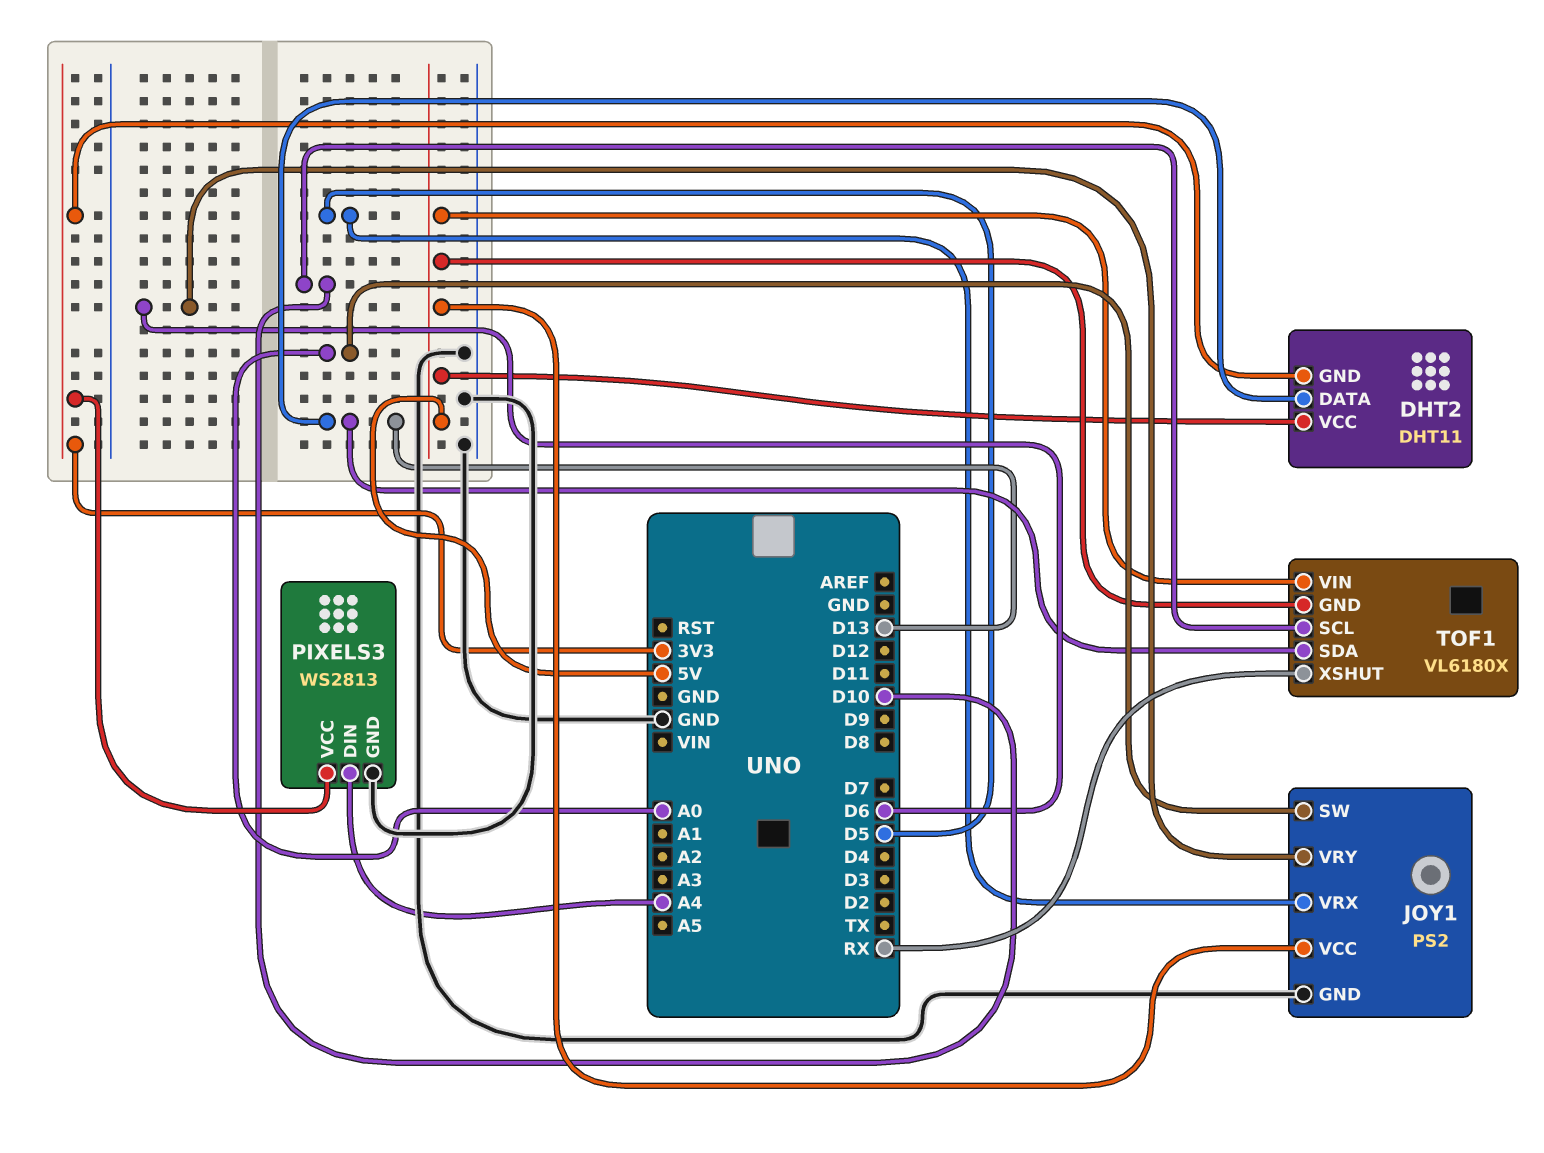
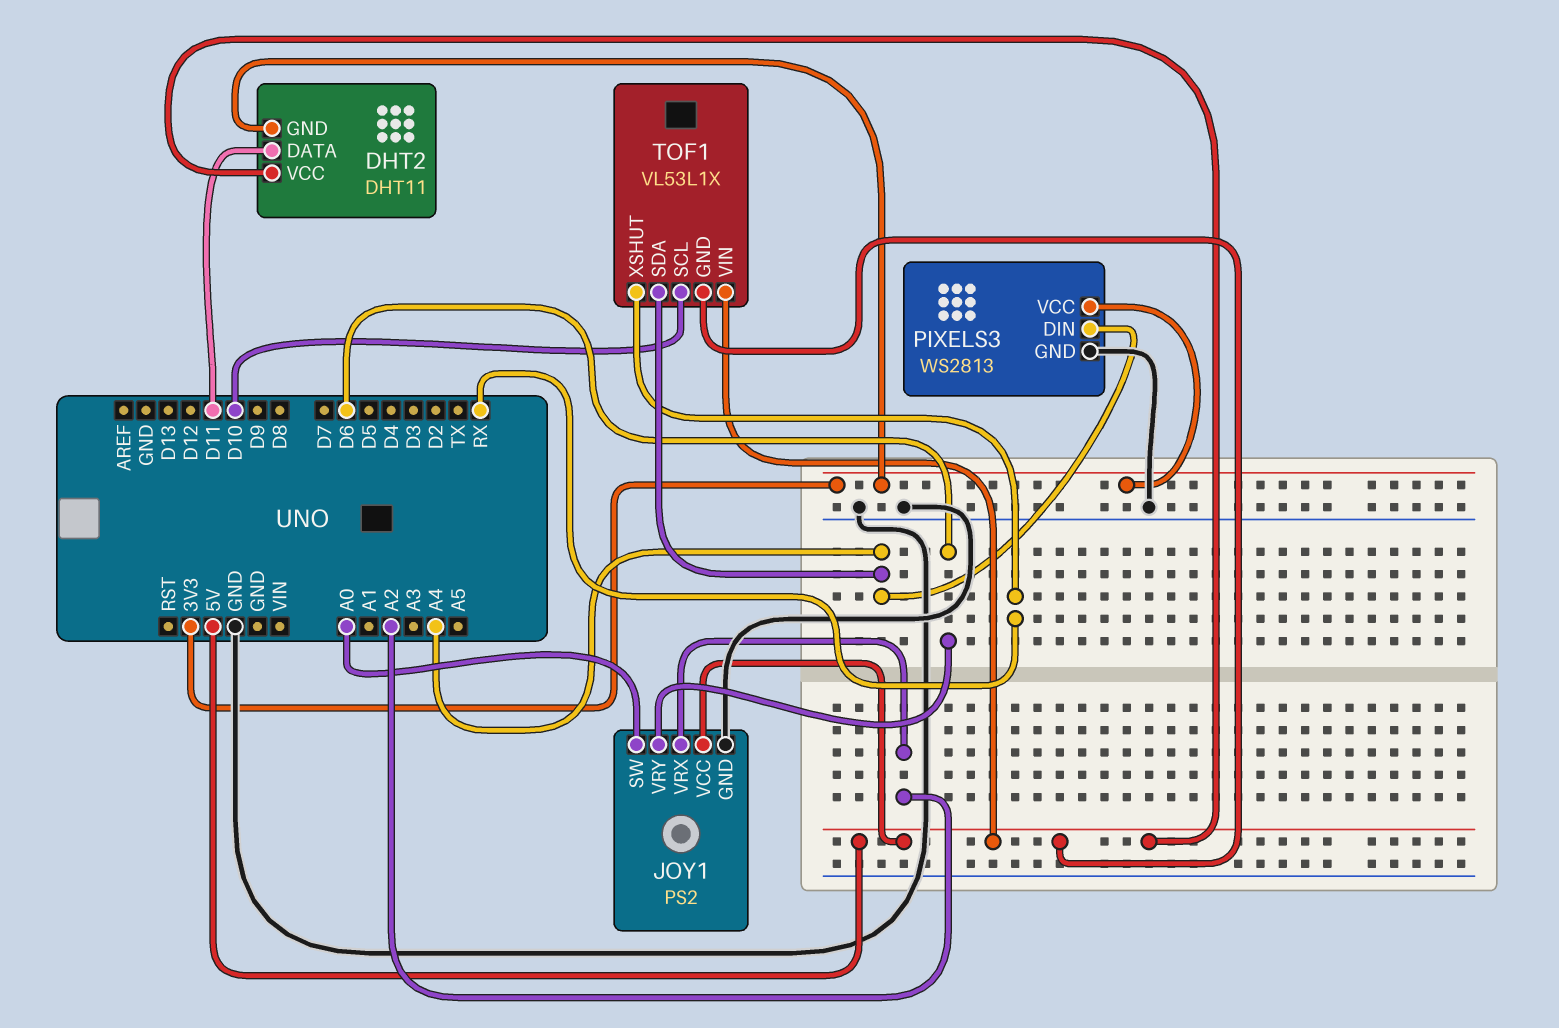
DHT2 pin DATA: D13 -> D11
JOY1 pin VRX: D5 -> A2
TOF1: VL6180X -> VL53L1X
TOF1 pin SDA: D13 -> A4

